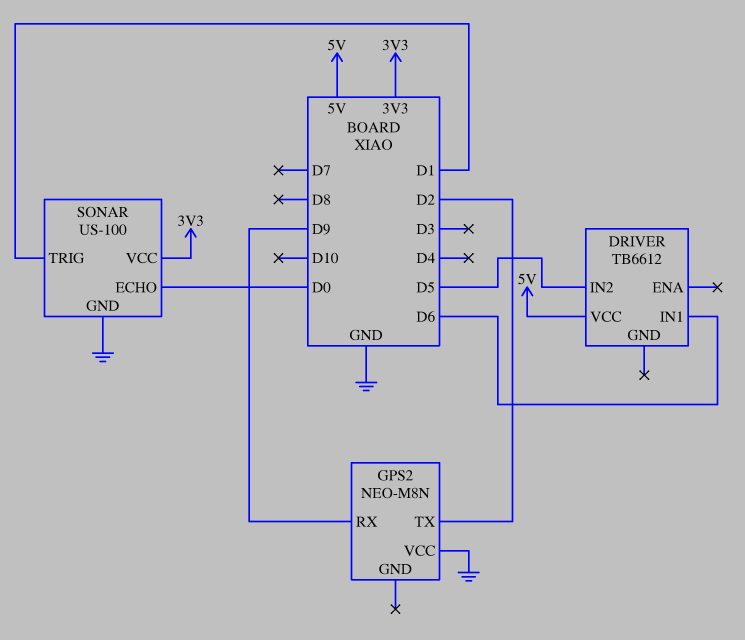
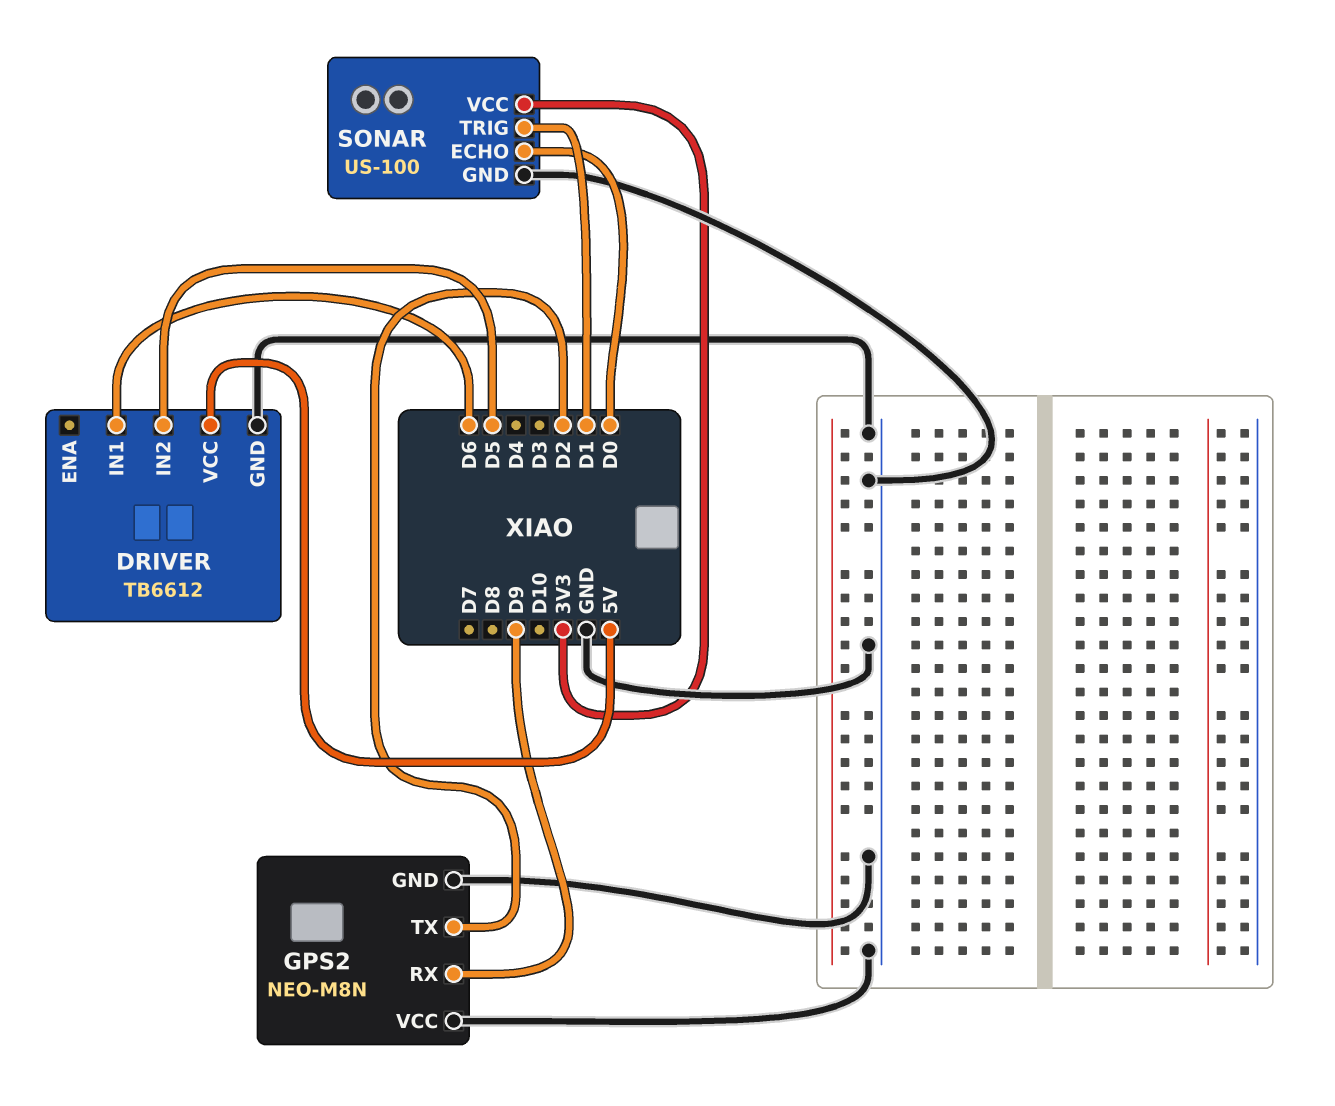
DRIVER pin GND: none -> GND
GPS2 pin GND: none -> GND

